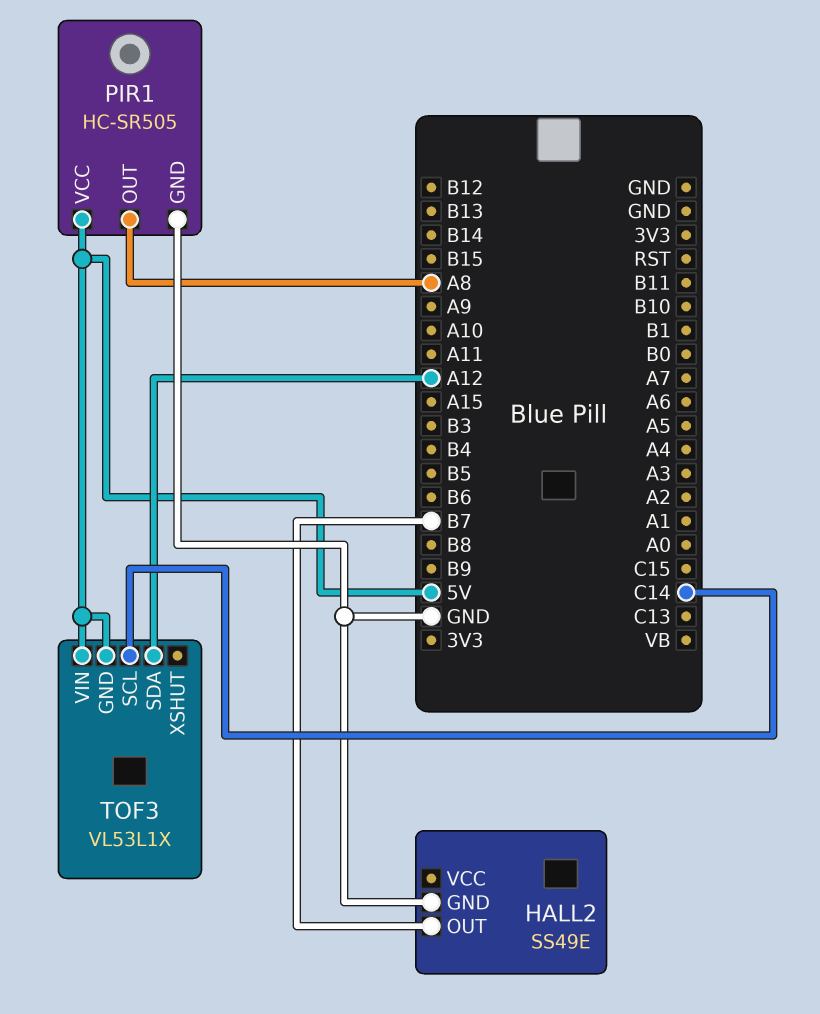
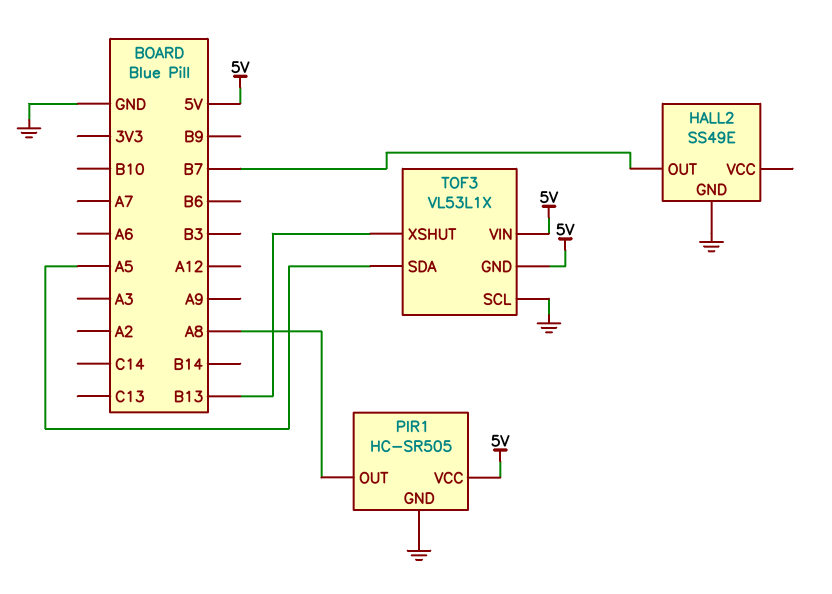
TOF3 pin SCL: C14 -> GND
TOF3 pin SDA: A12 -> A5
TOF3 pin XSHUT: none -> B13

